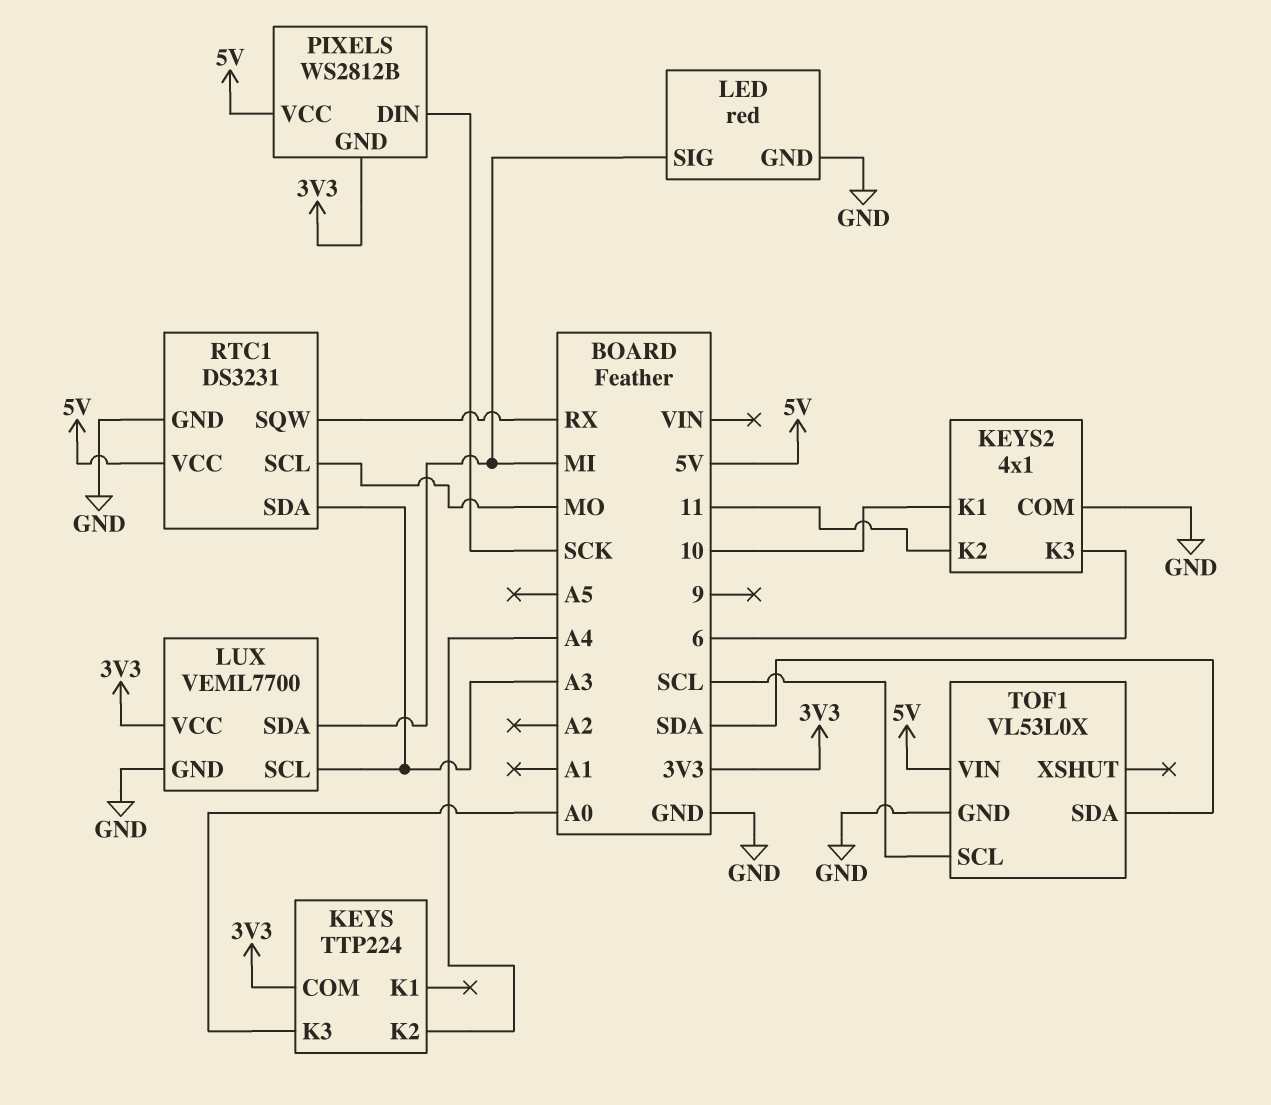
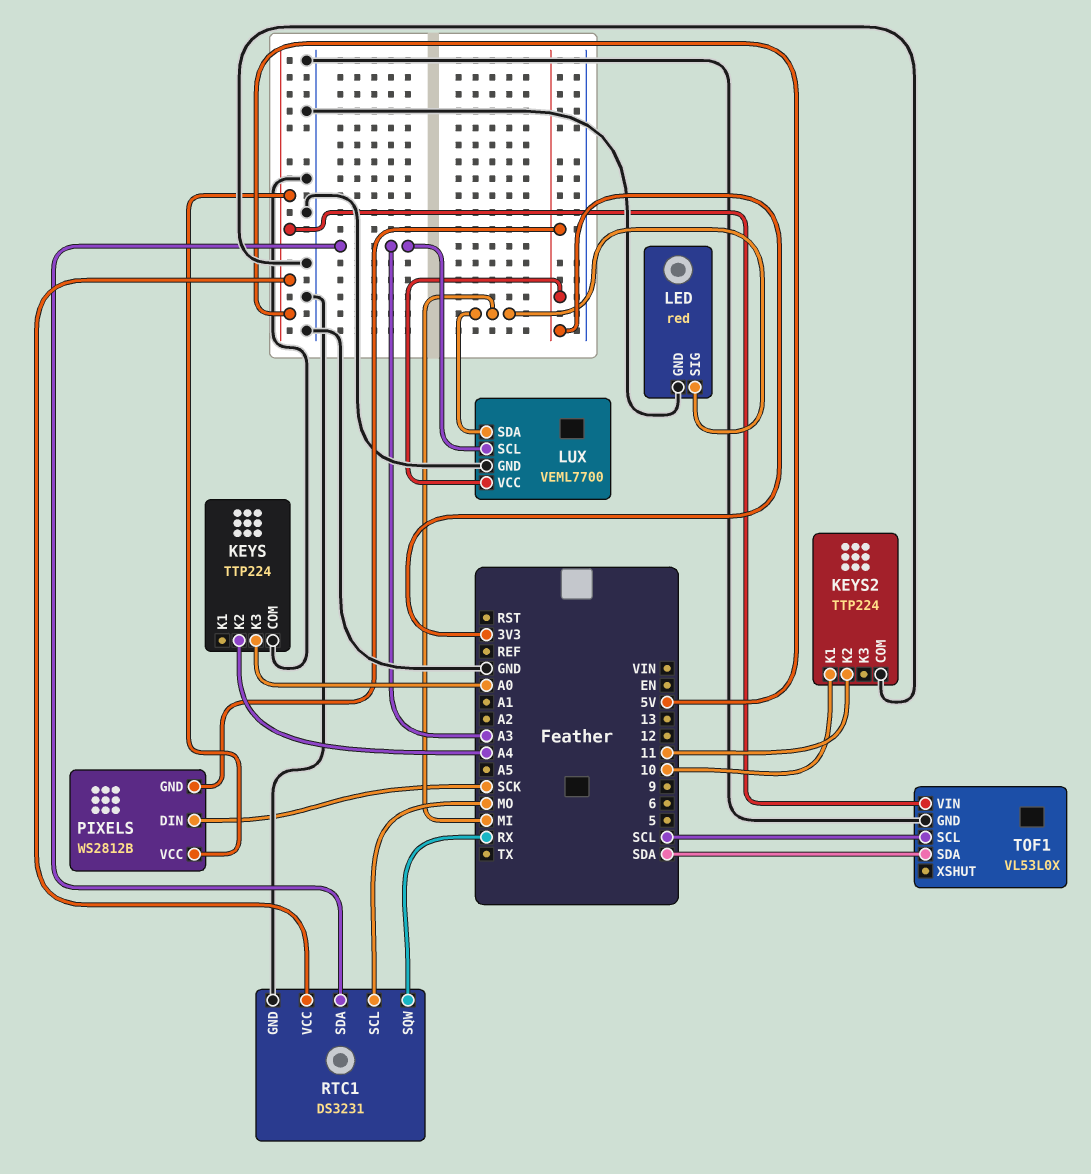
KEYS pin COM: 3V3 -> GND
KEYS2: 4x1 -> TTP224
KEYS2 pin K3: 6 -> none

